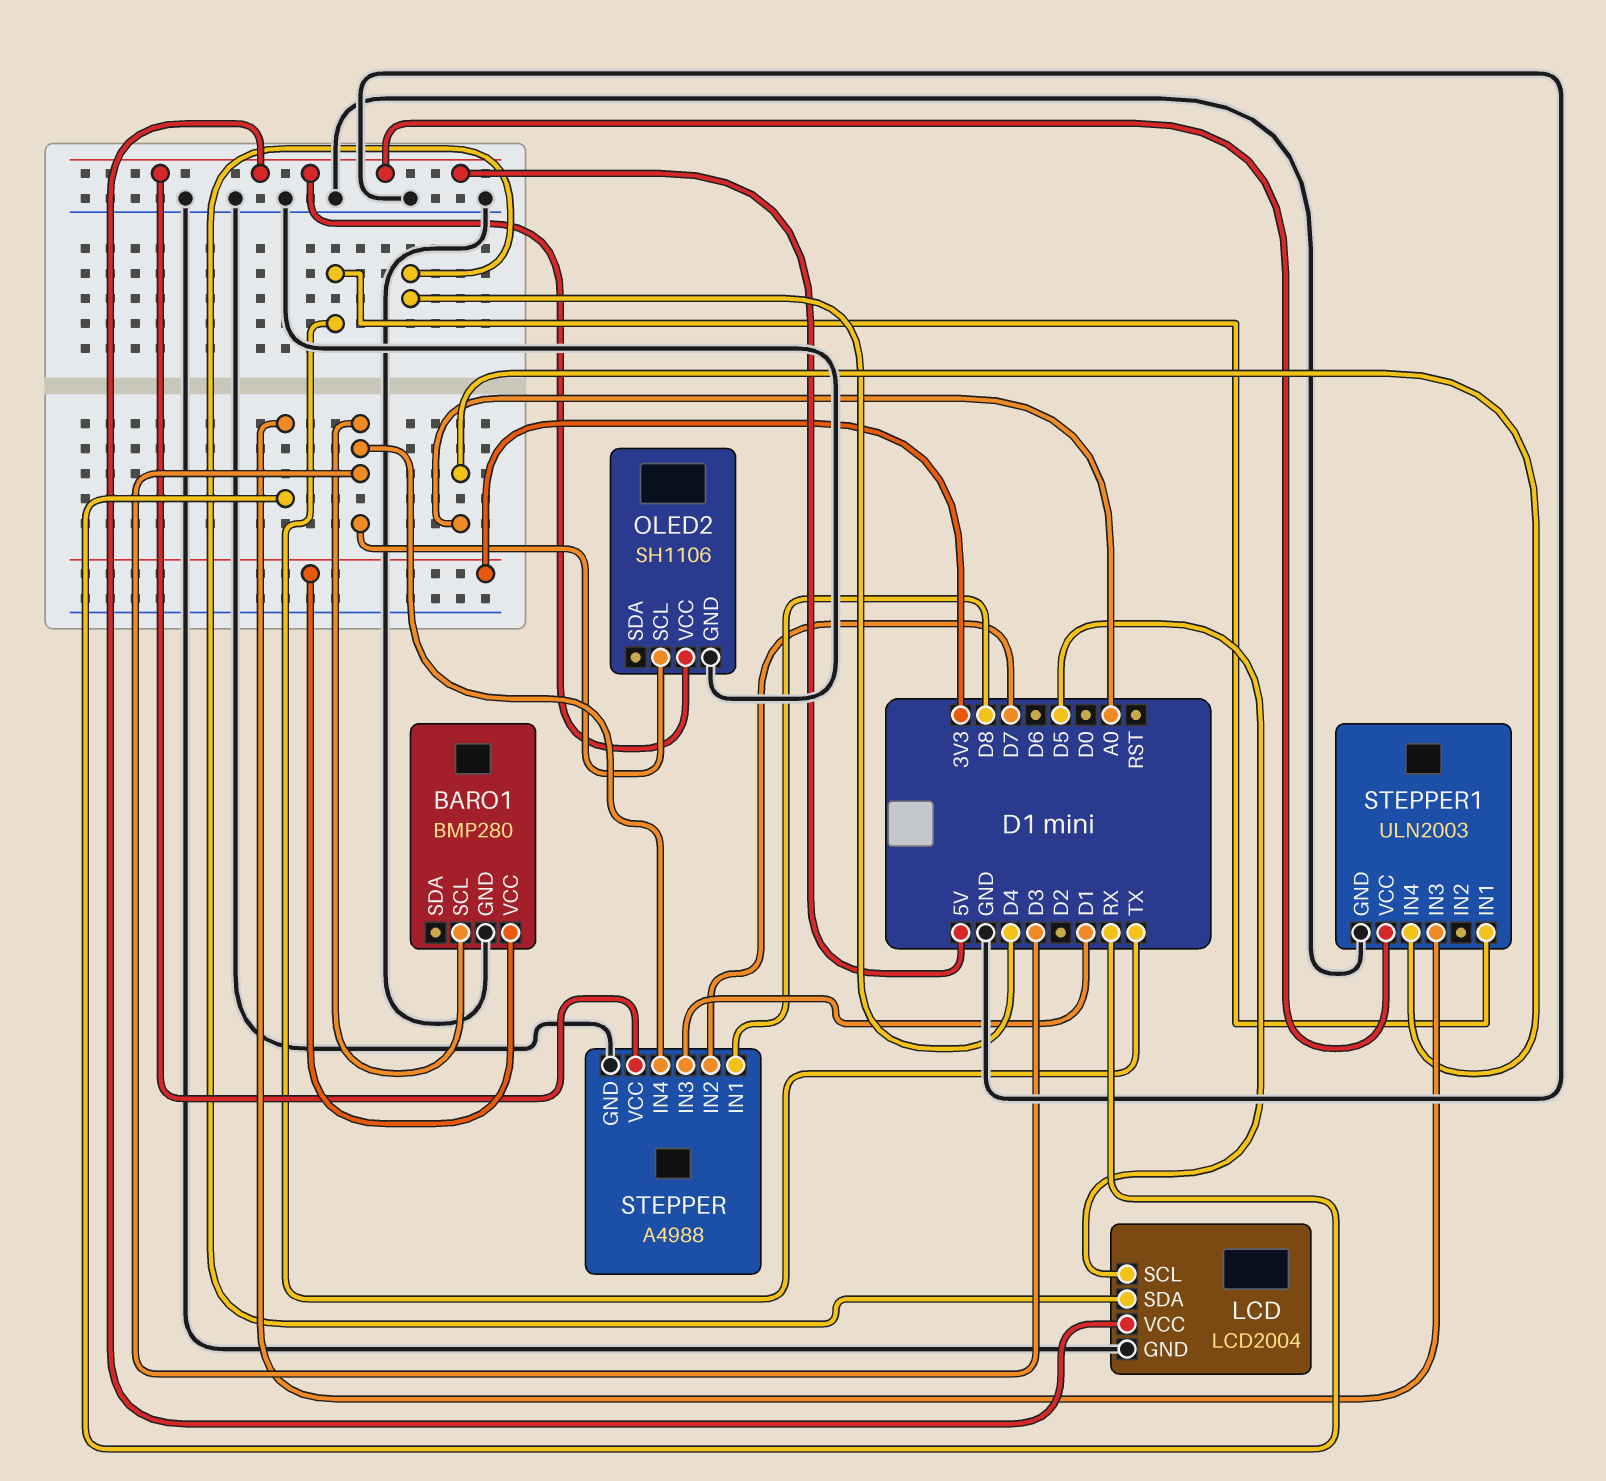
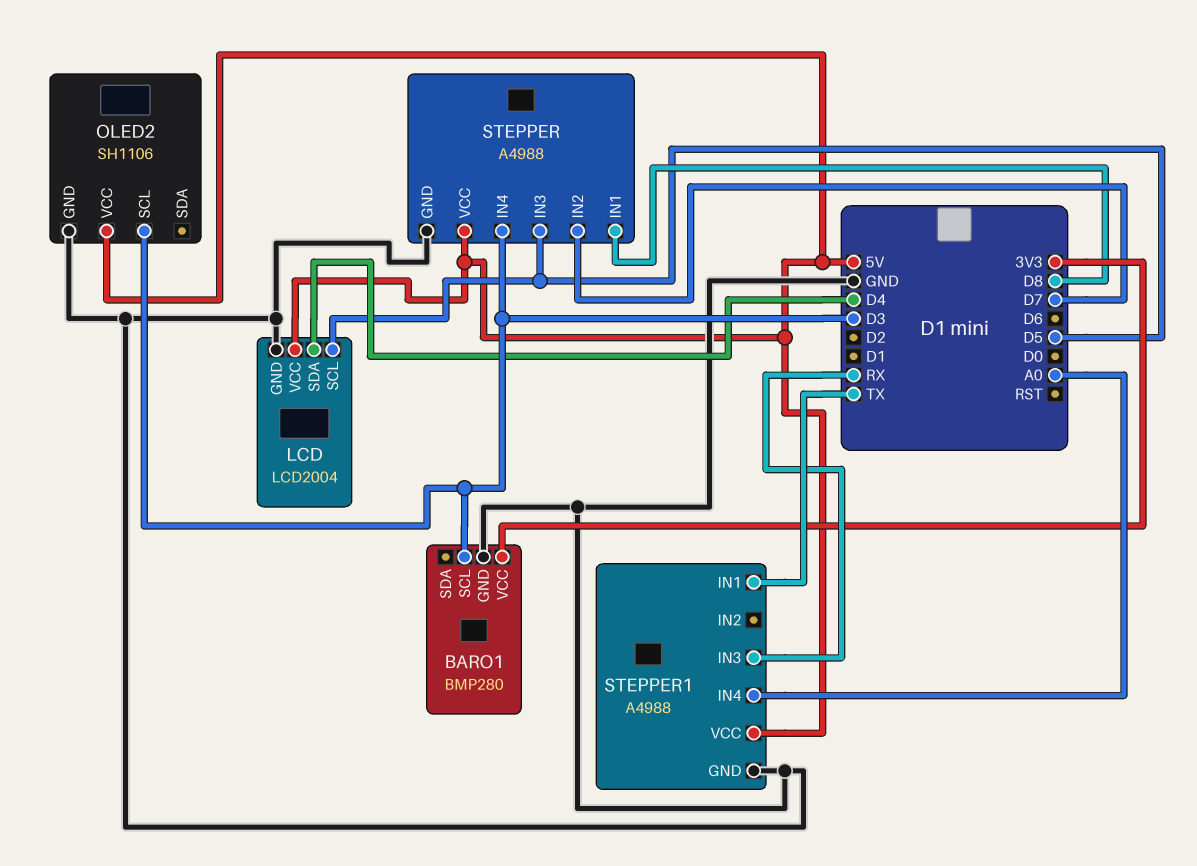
STEPPER pin IN3: D1 -> D5
STEPPER1: ULN2003 -> A4988

